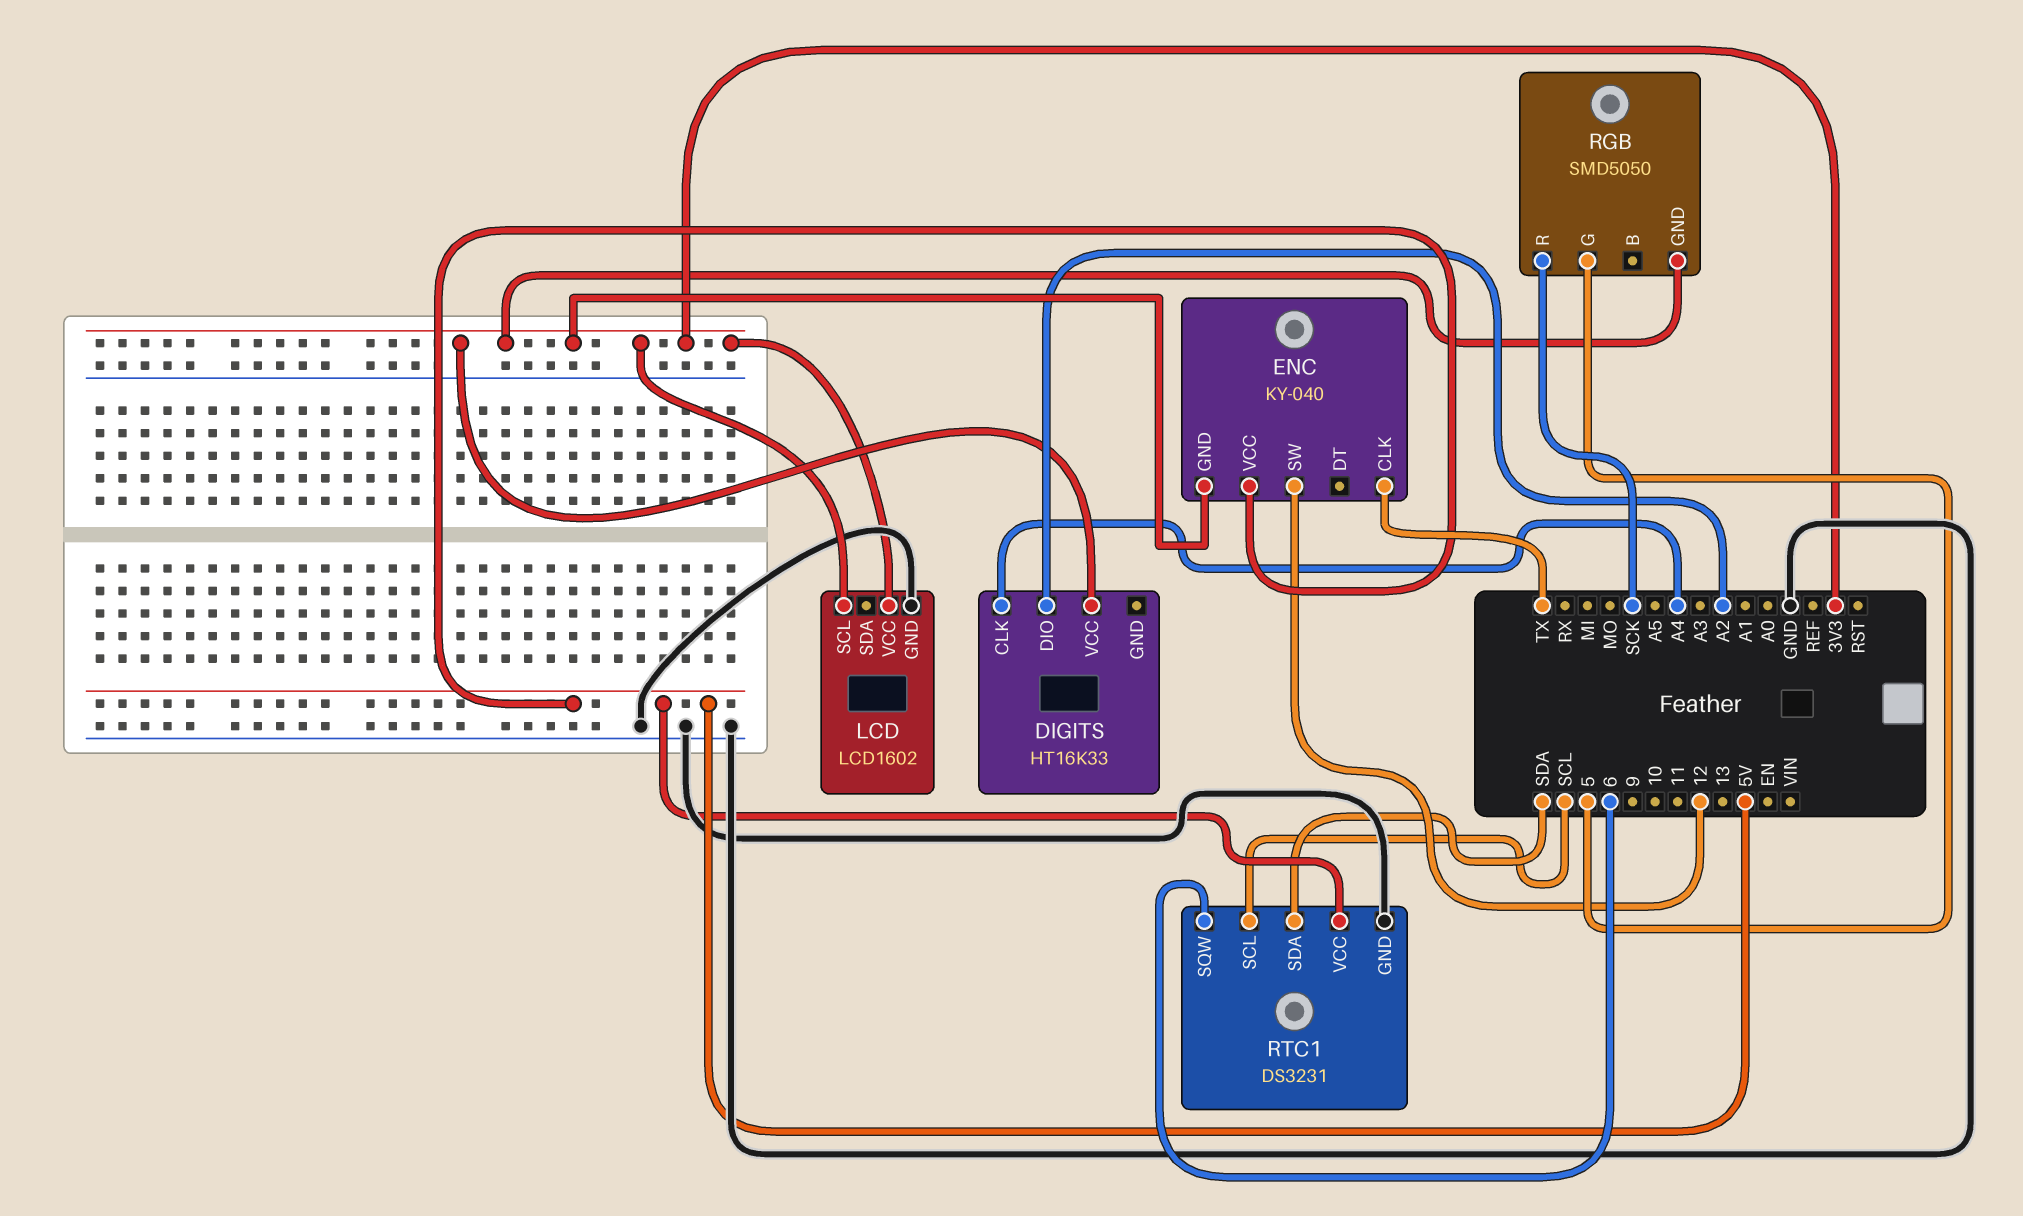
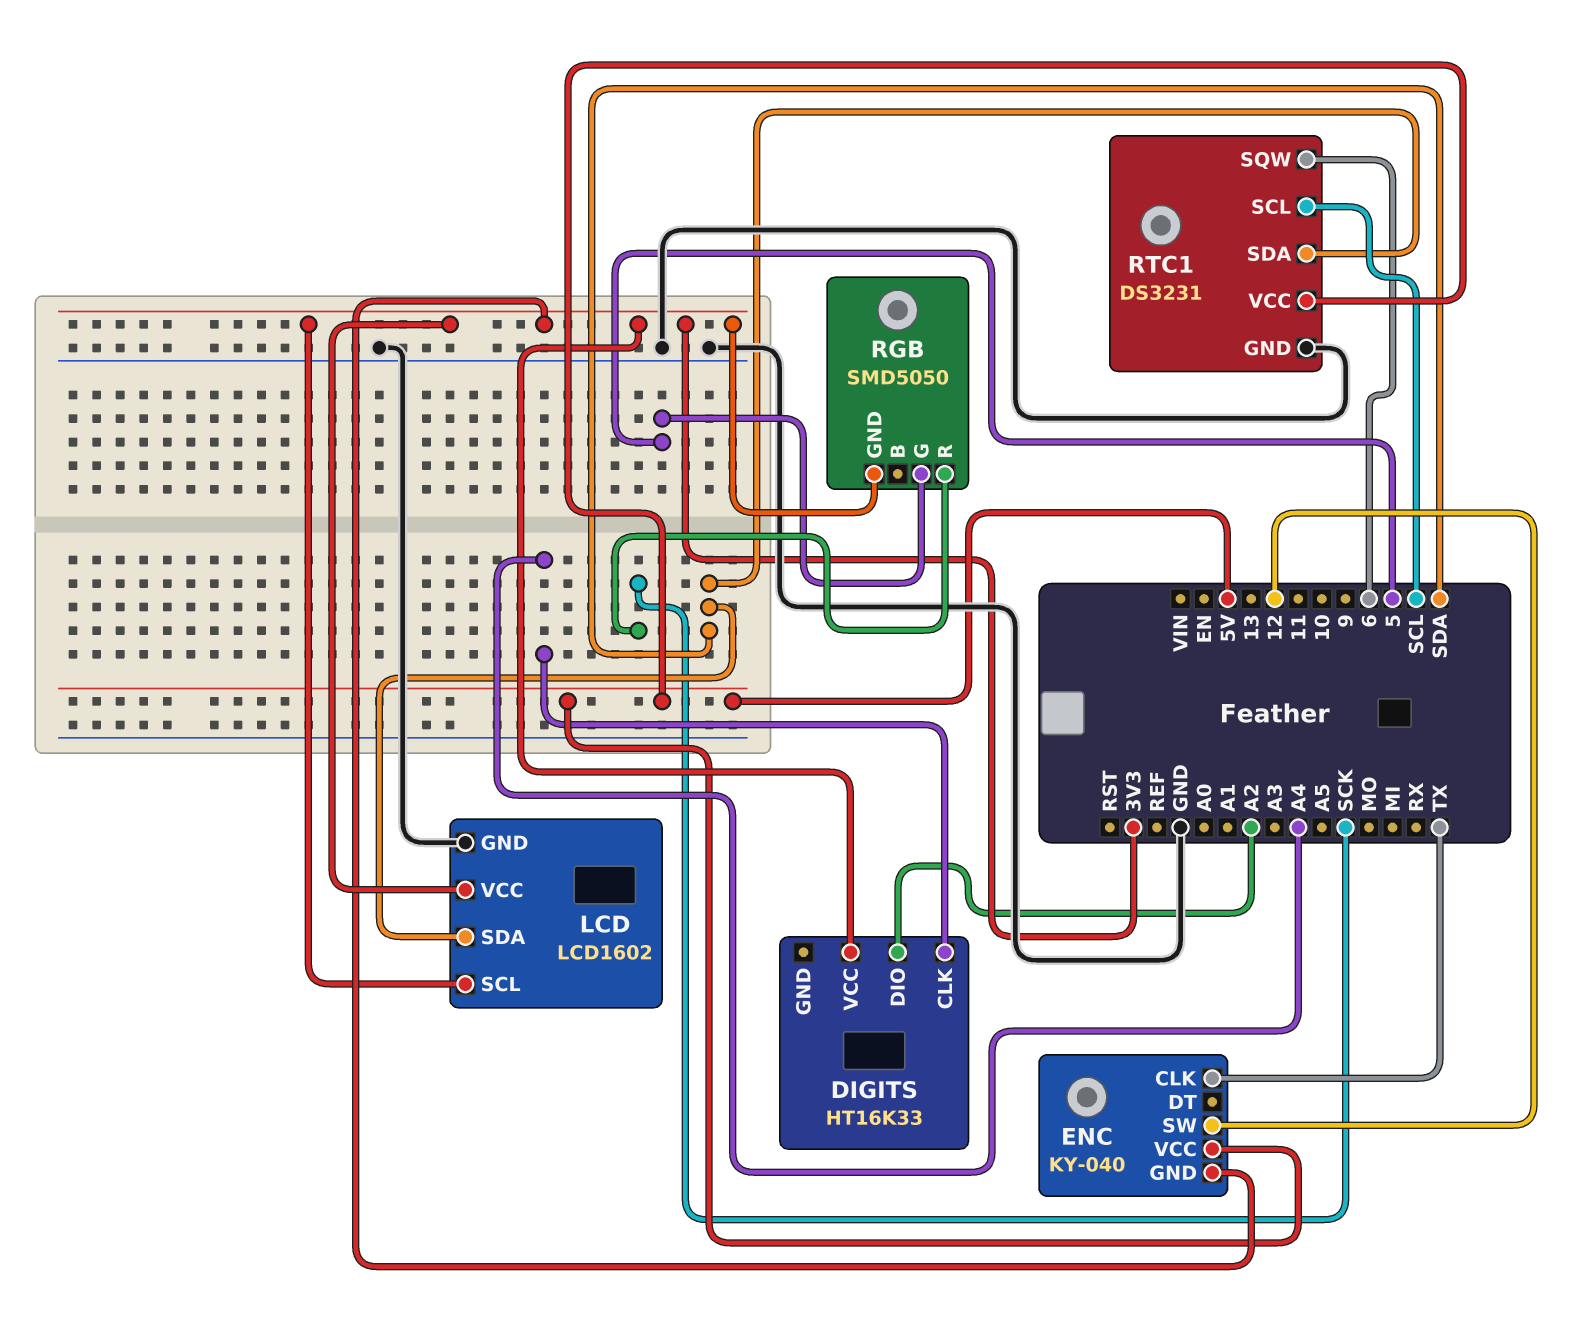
LCD pin SDA: none -> SDA

